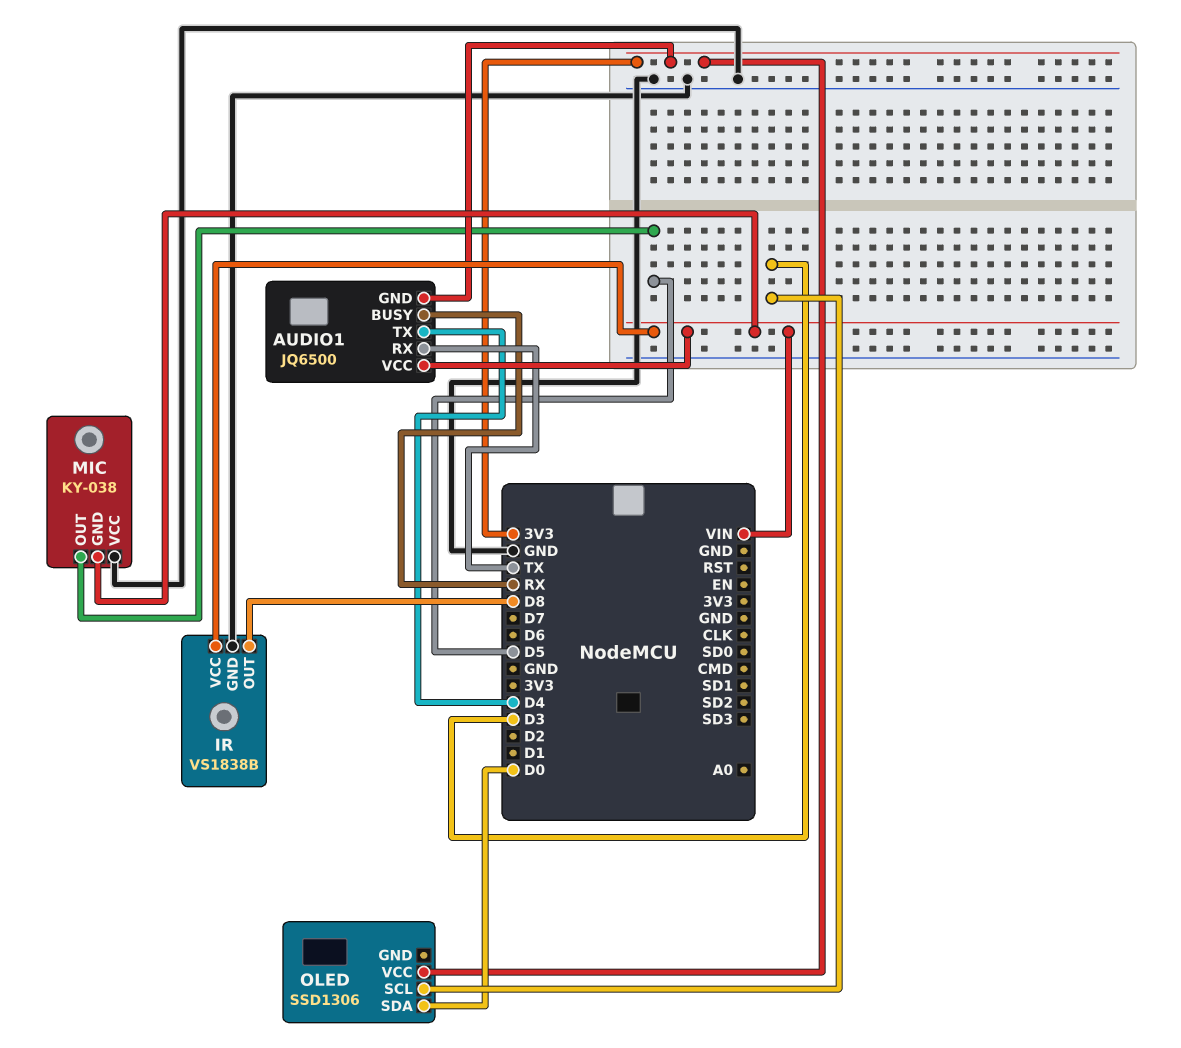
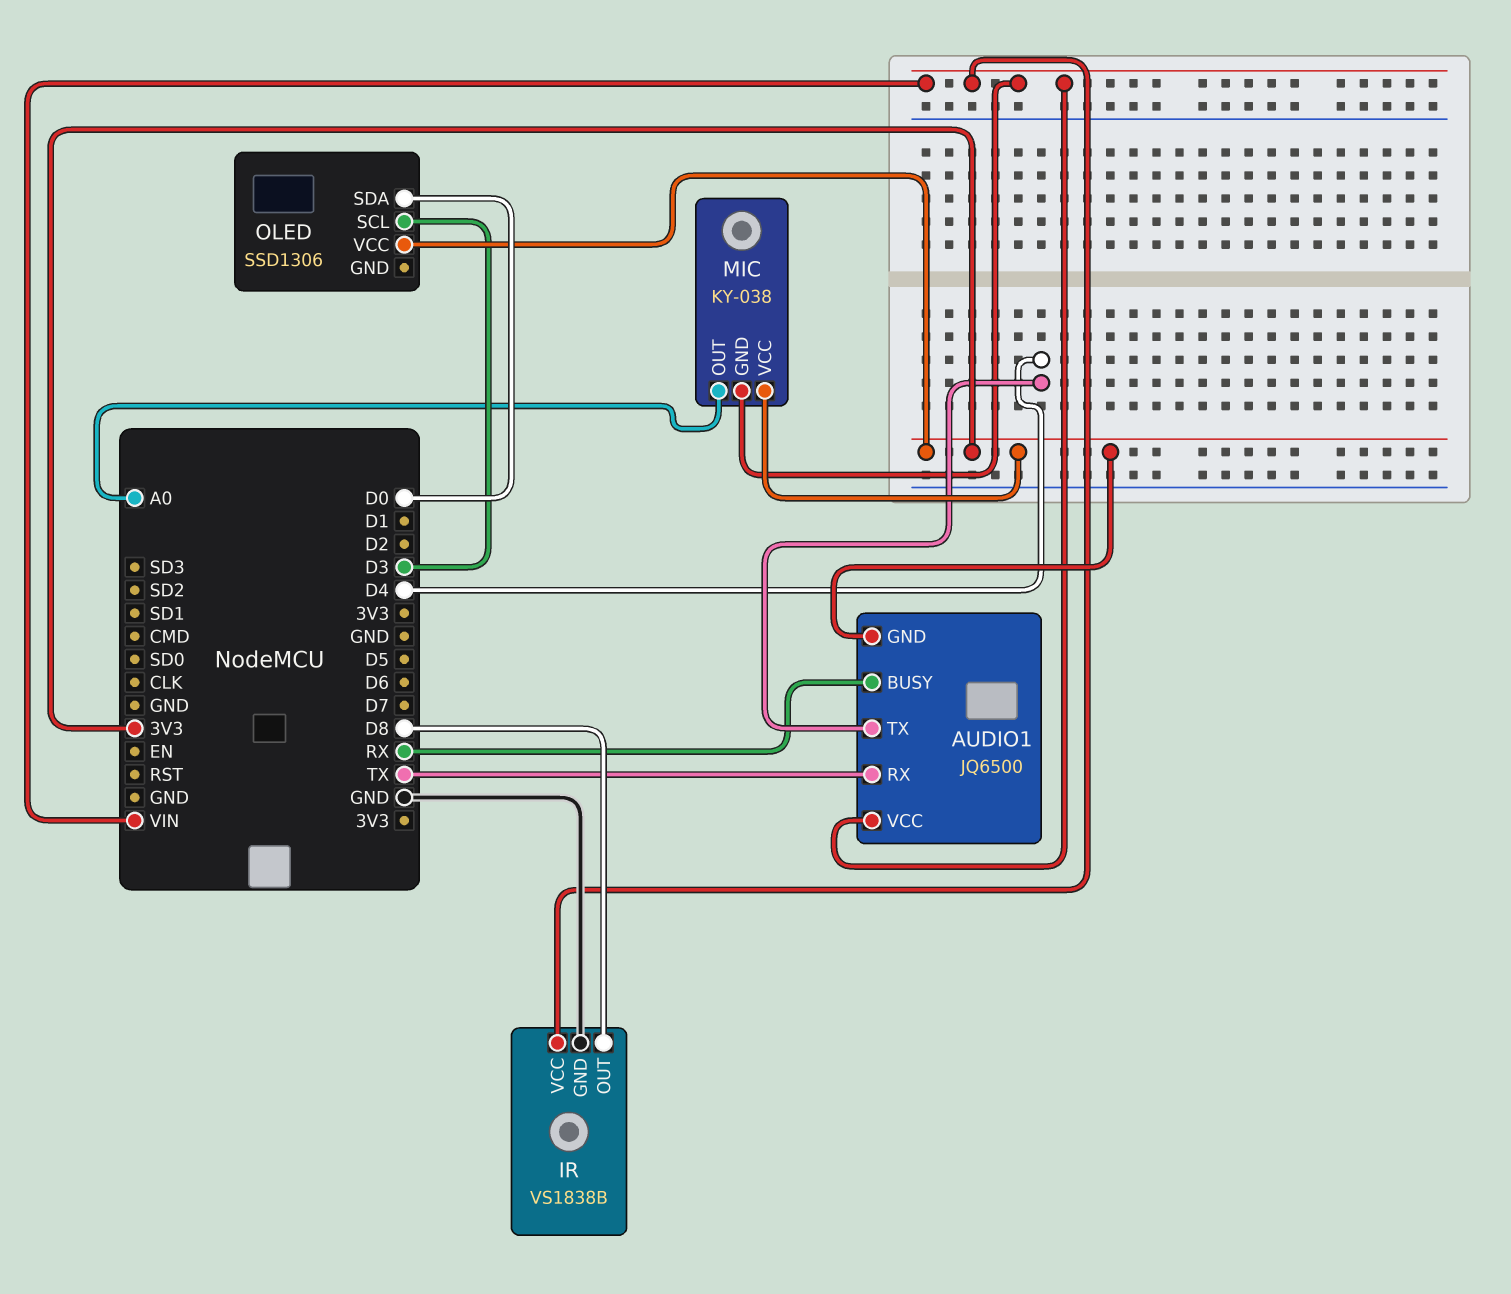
MIC pin OUT: D5 -> A0
MIC pin VCC: GND -> 3V3

